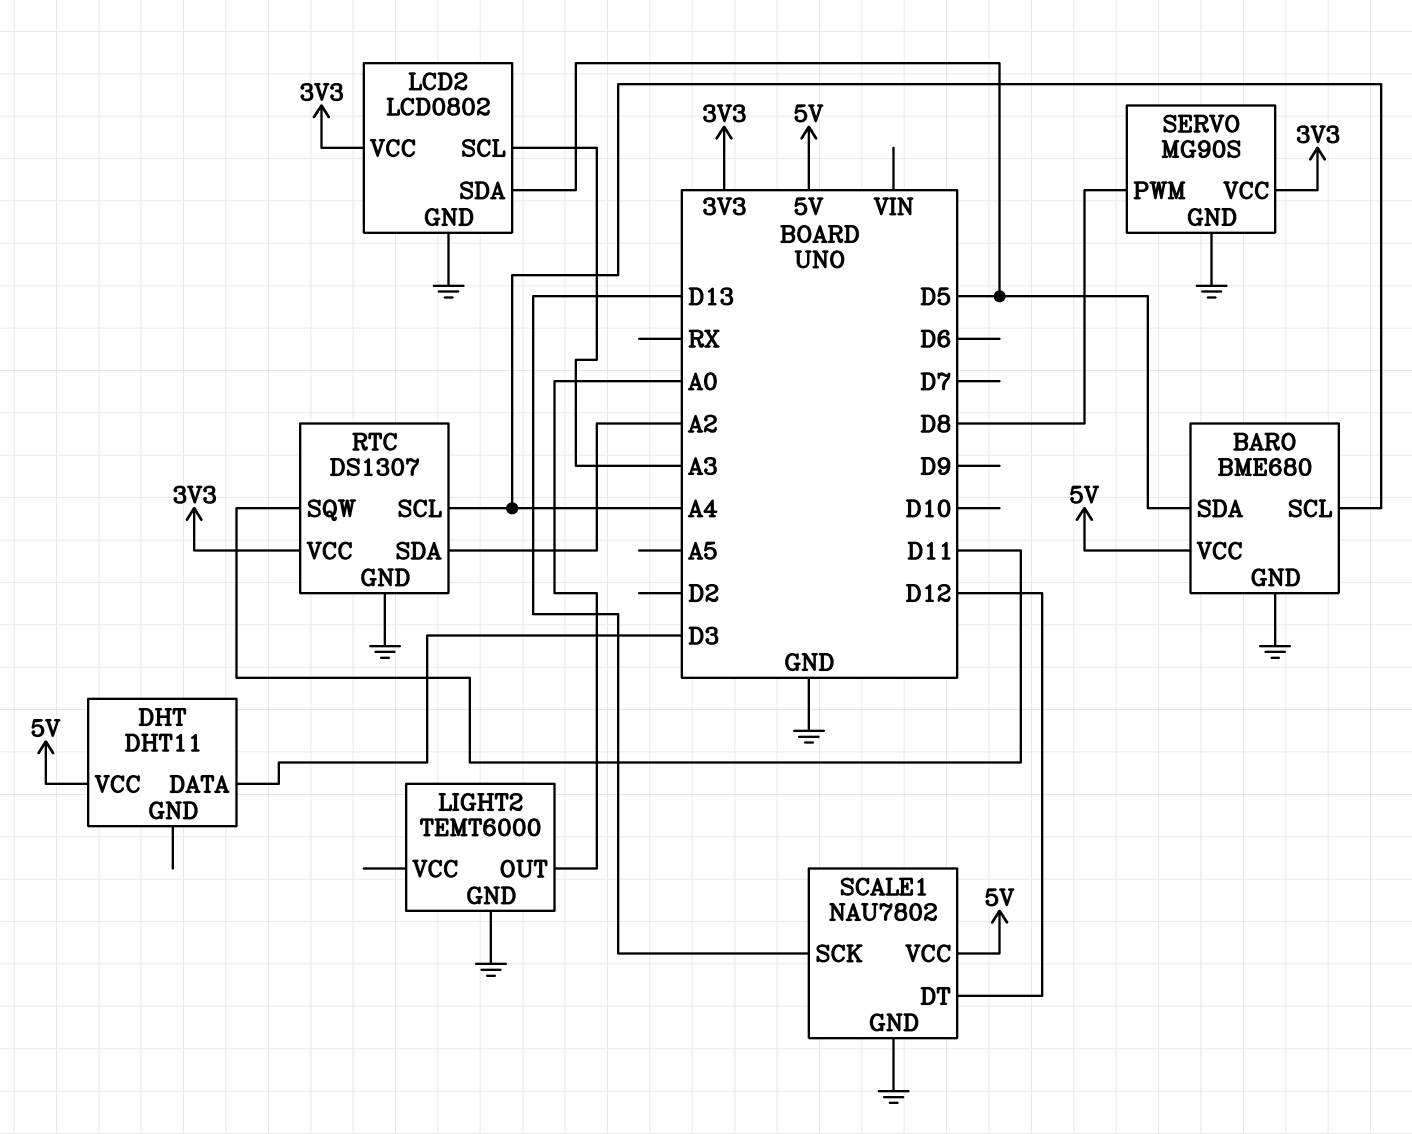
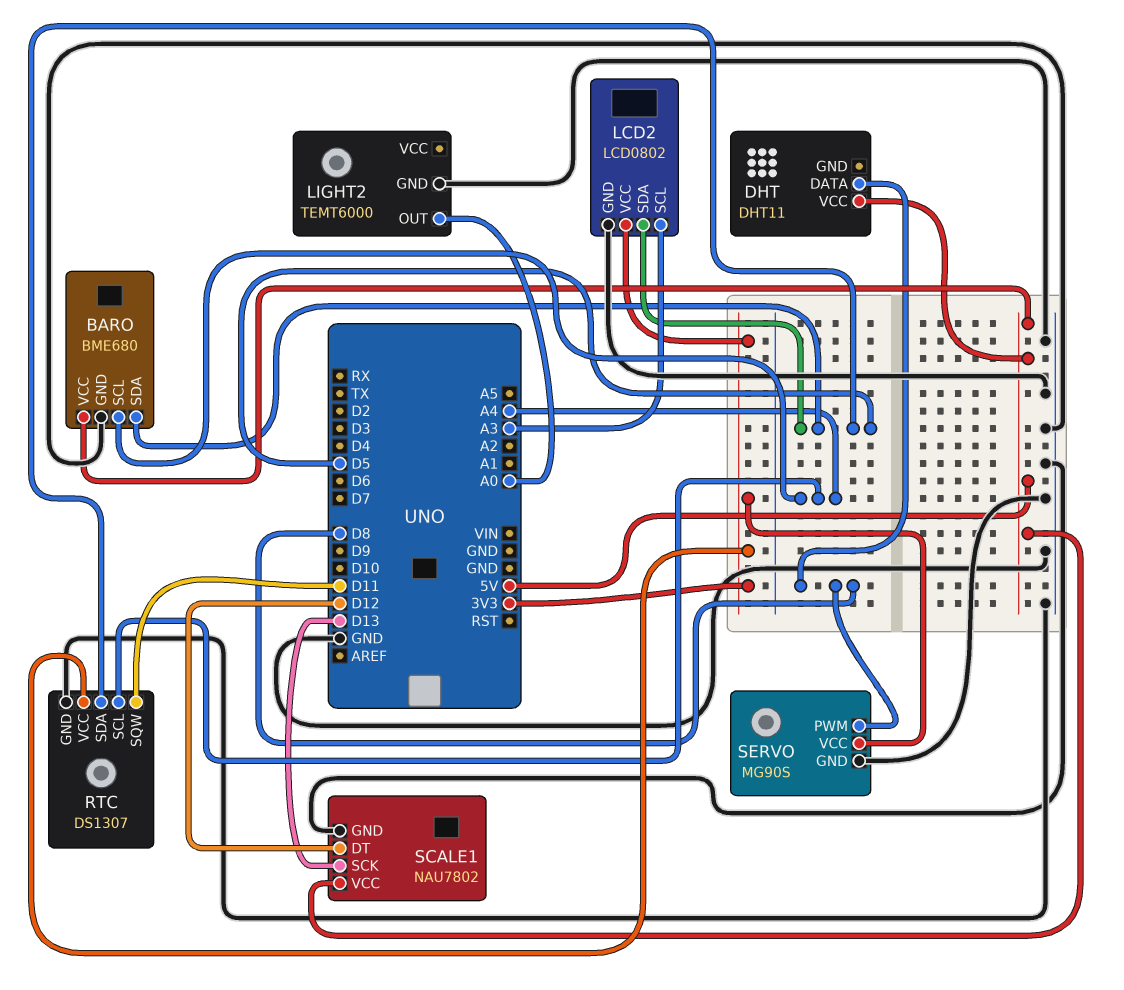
DHT pin DATA: D3 -> D8
RTC pin SDA: A2 -> D5

